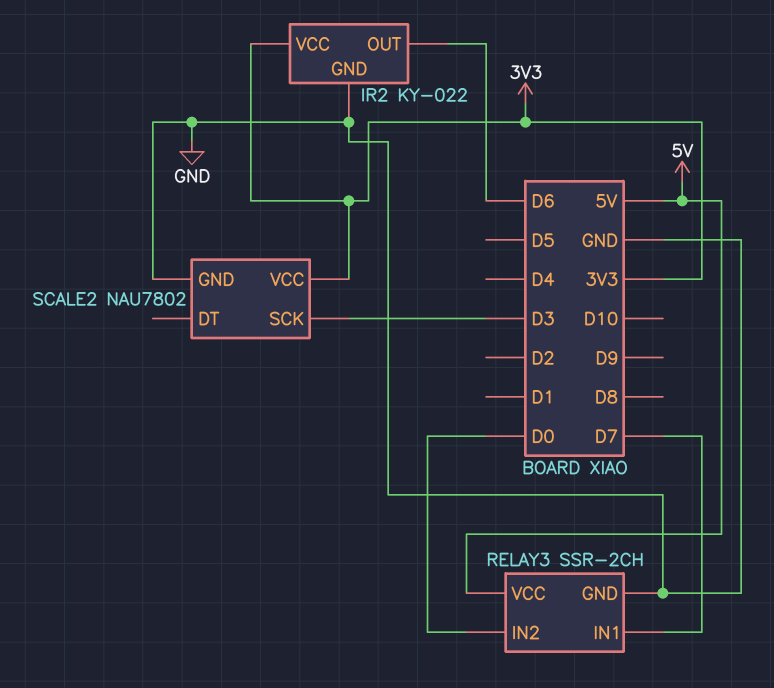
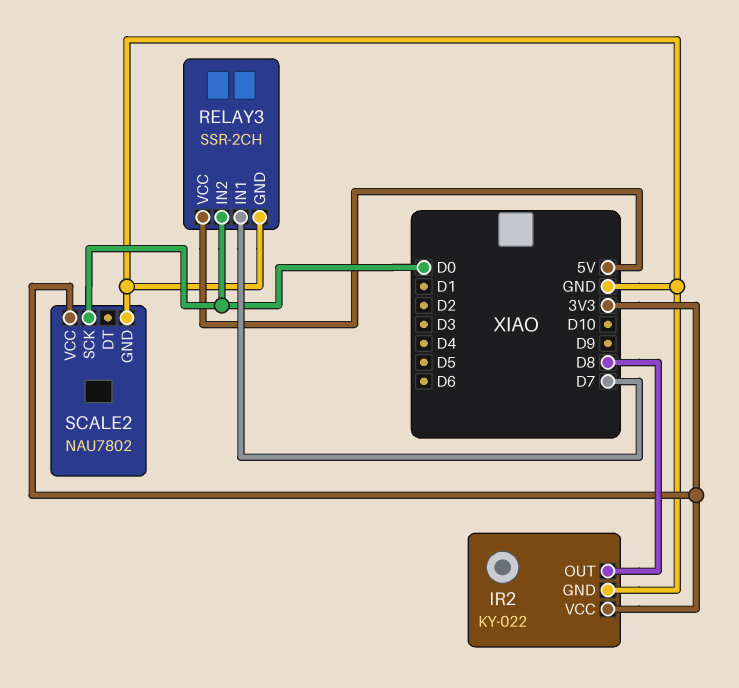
IR2 pin OUT: D6 -> D8
SCALE2 pin SCK: D3 -> D0

